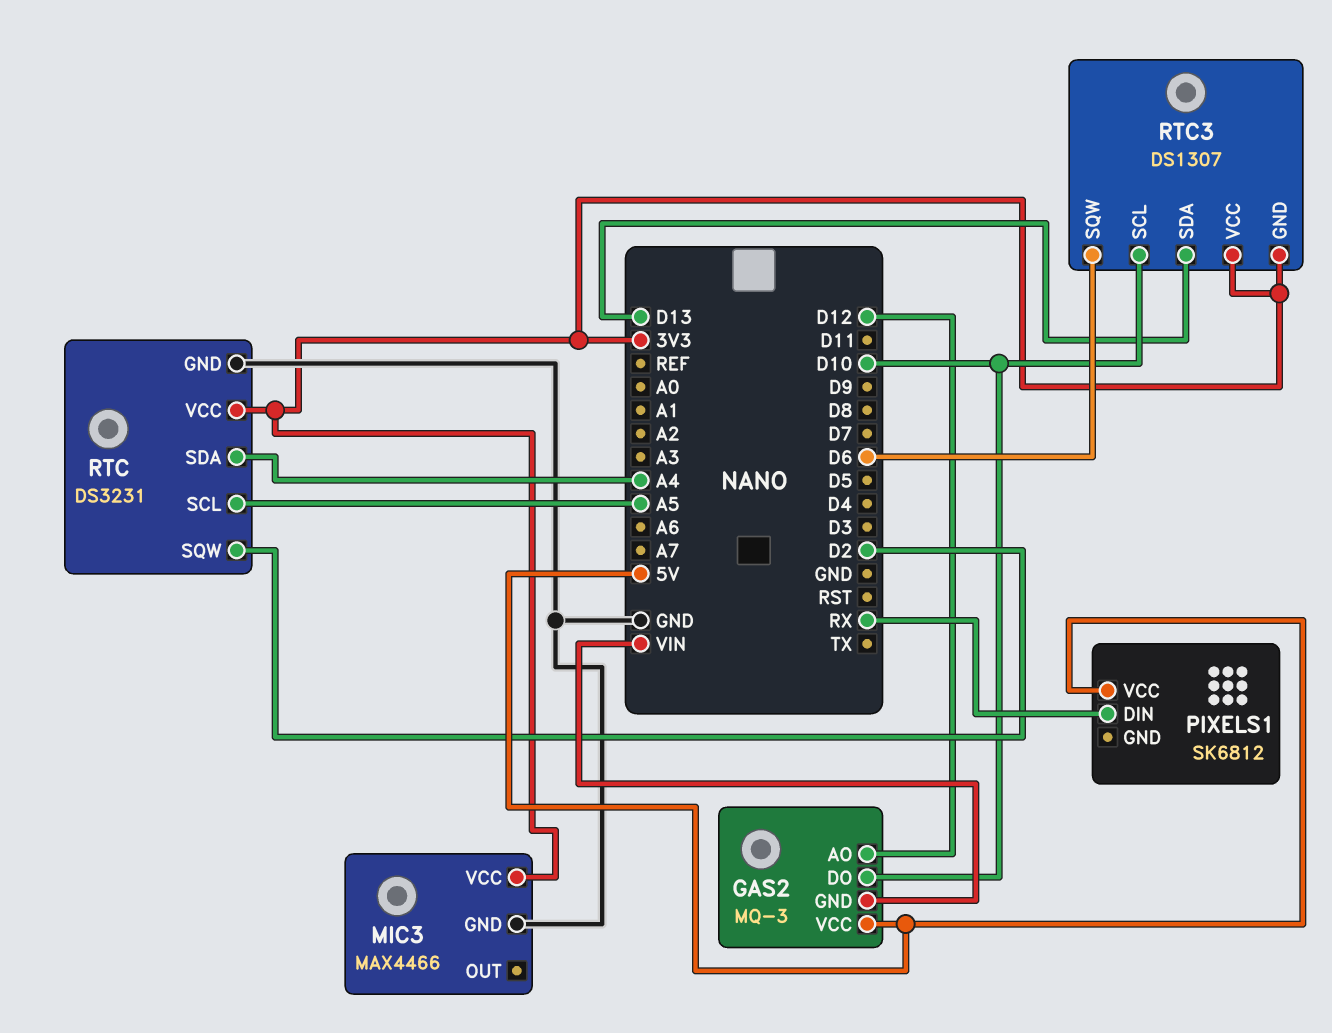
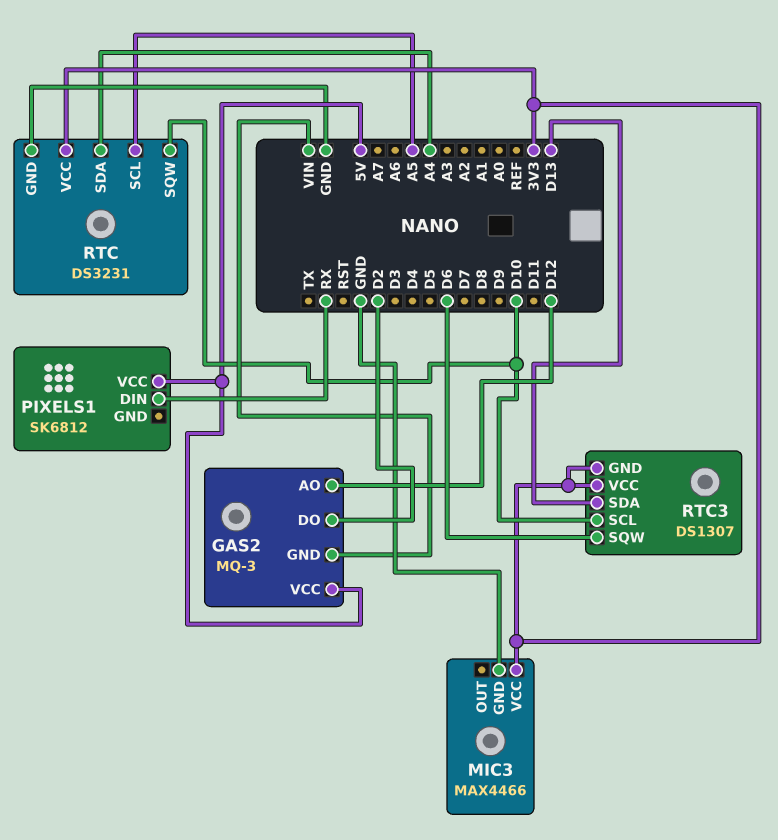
GAS2 pin DO: D10 -> D2
RTC pin SQW: D2 -> D10

